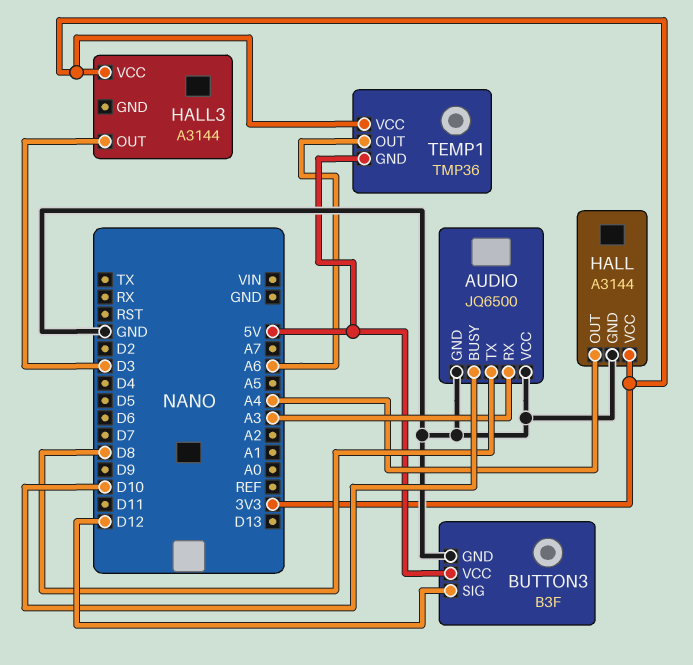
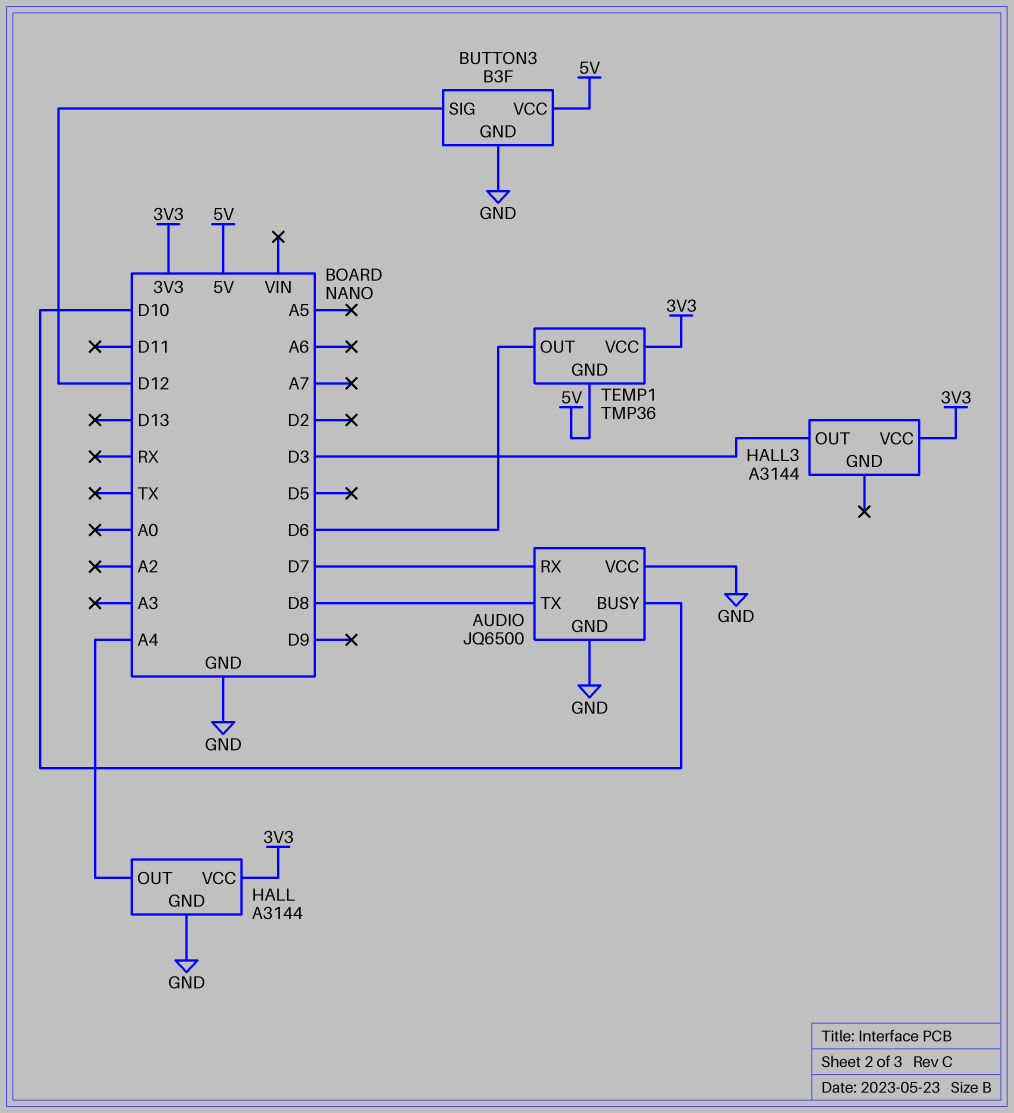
AUDIO pin RX: A3 -> D7
TEMP1 pin OUT: A6 -> D6

